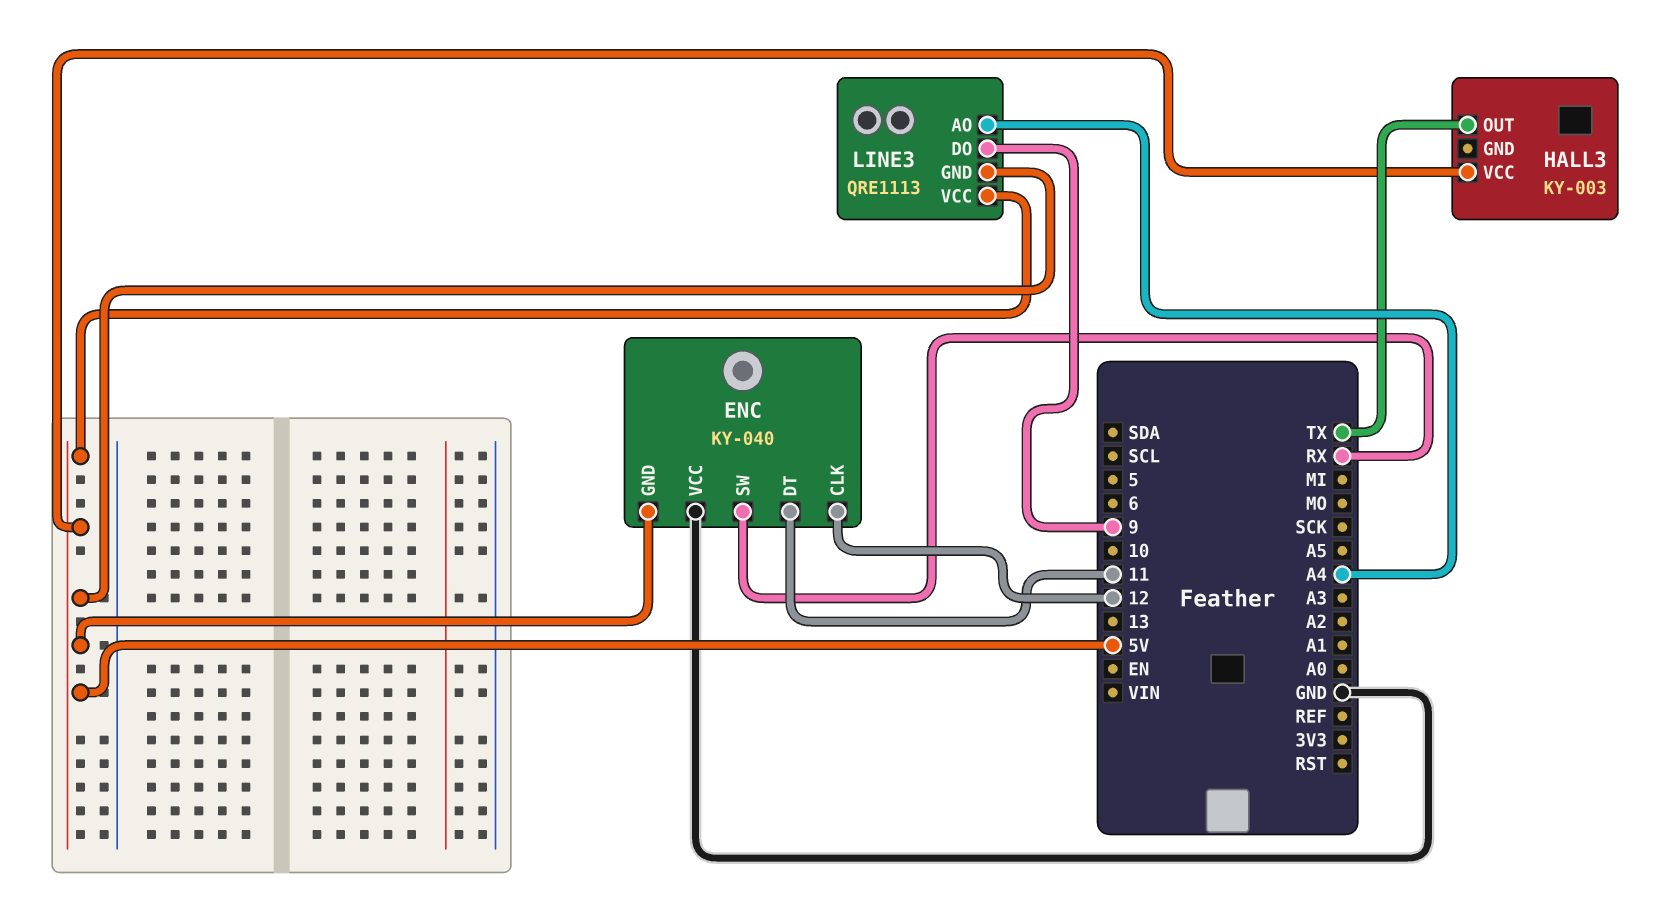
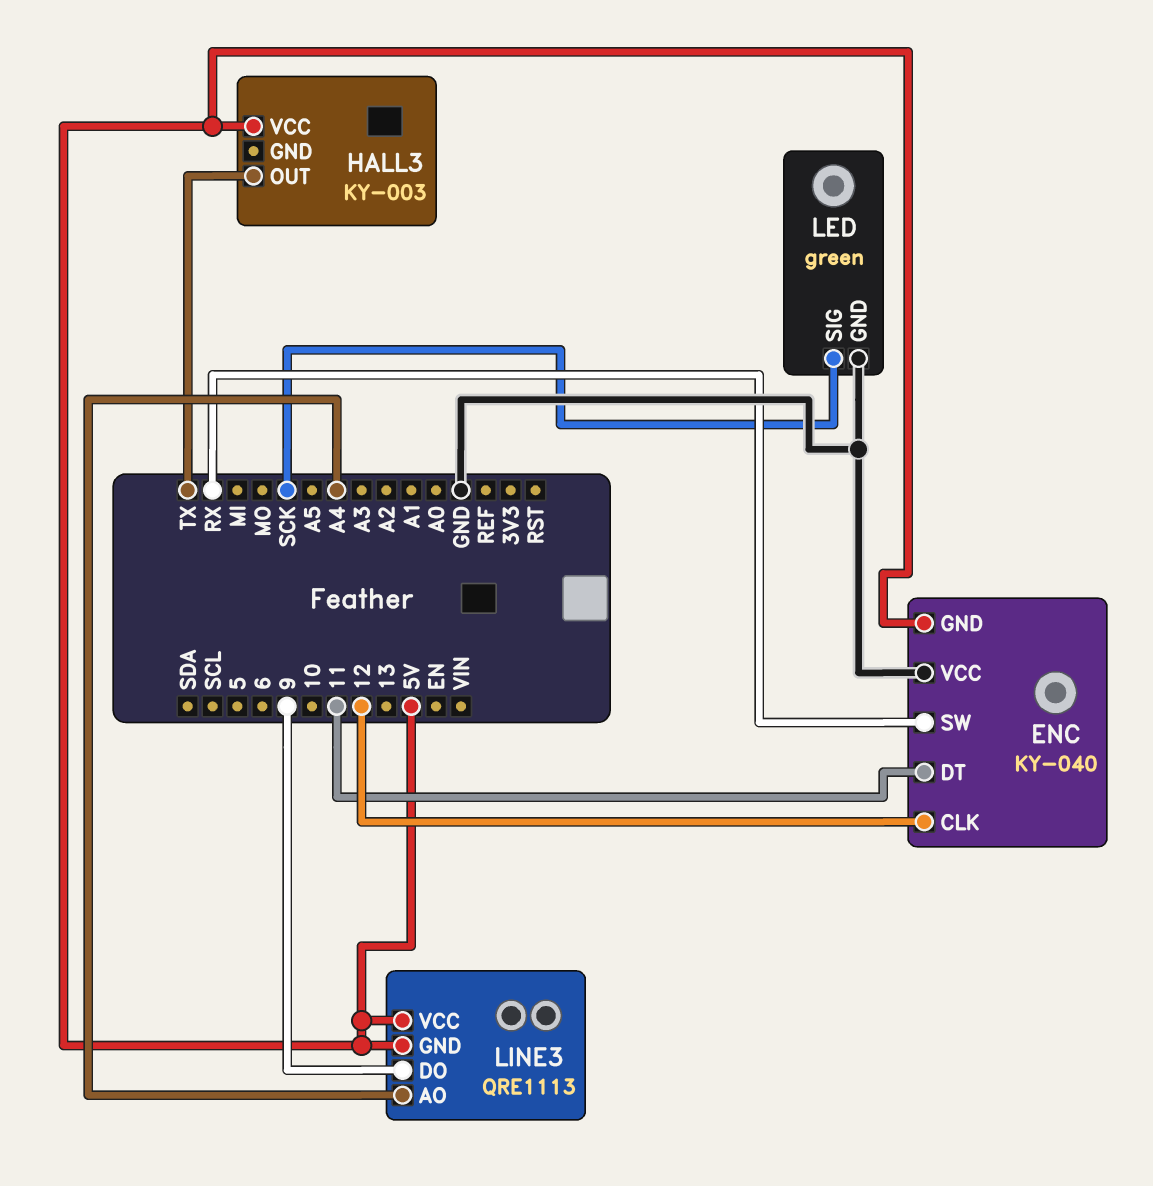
LED: none -> green
LED pin GND: none -> GND
LED pin SIG: none -> SCK

